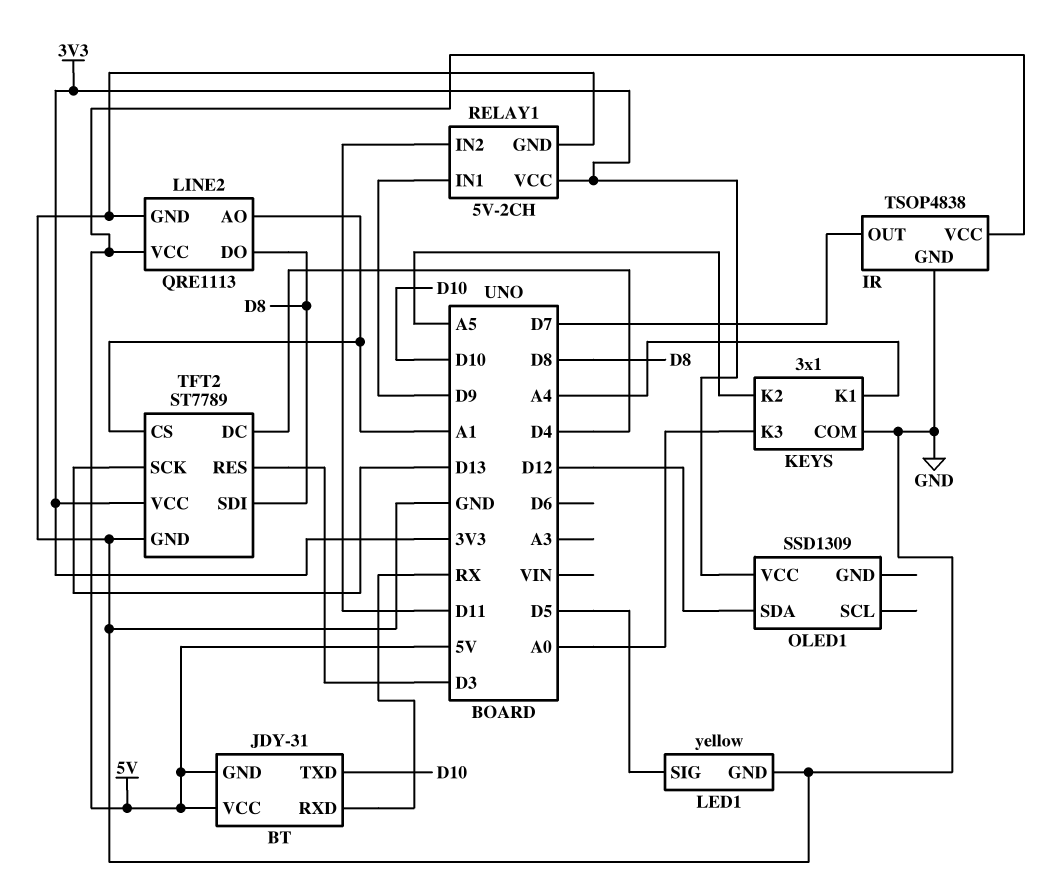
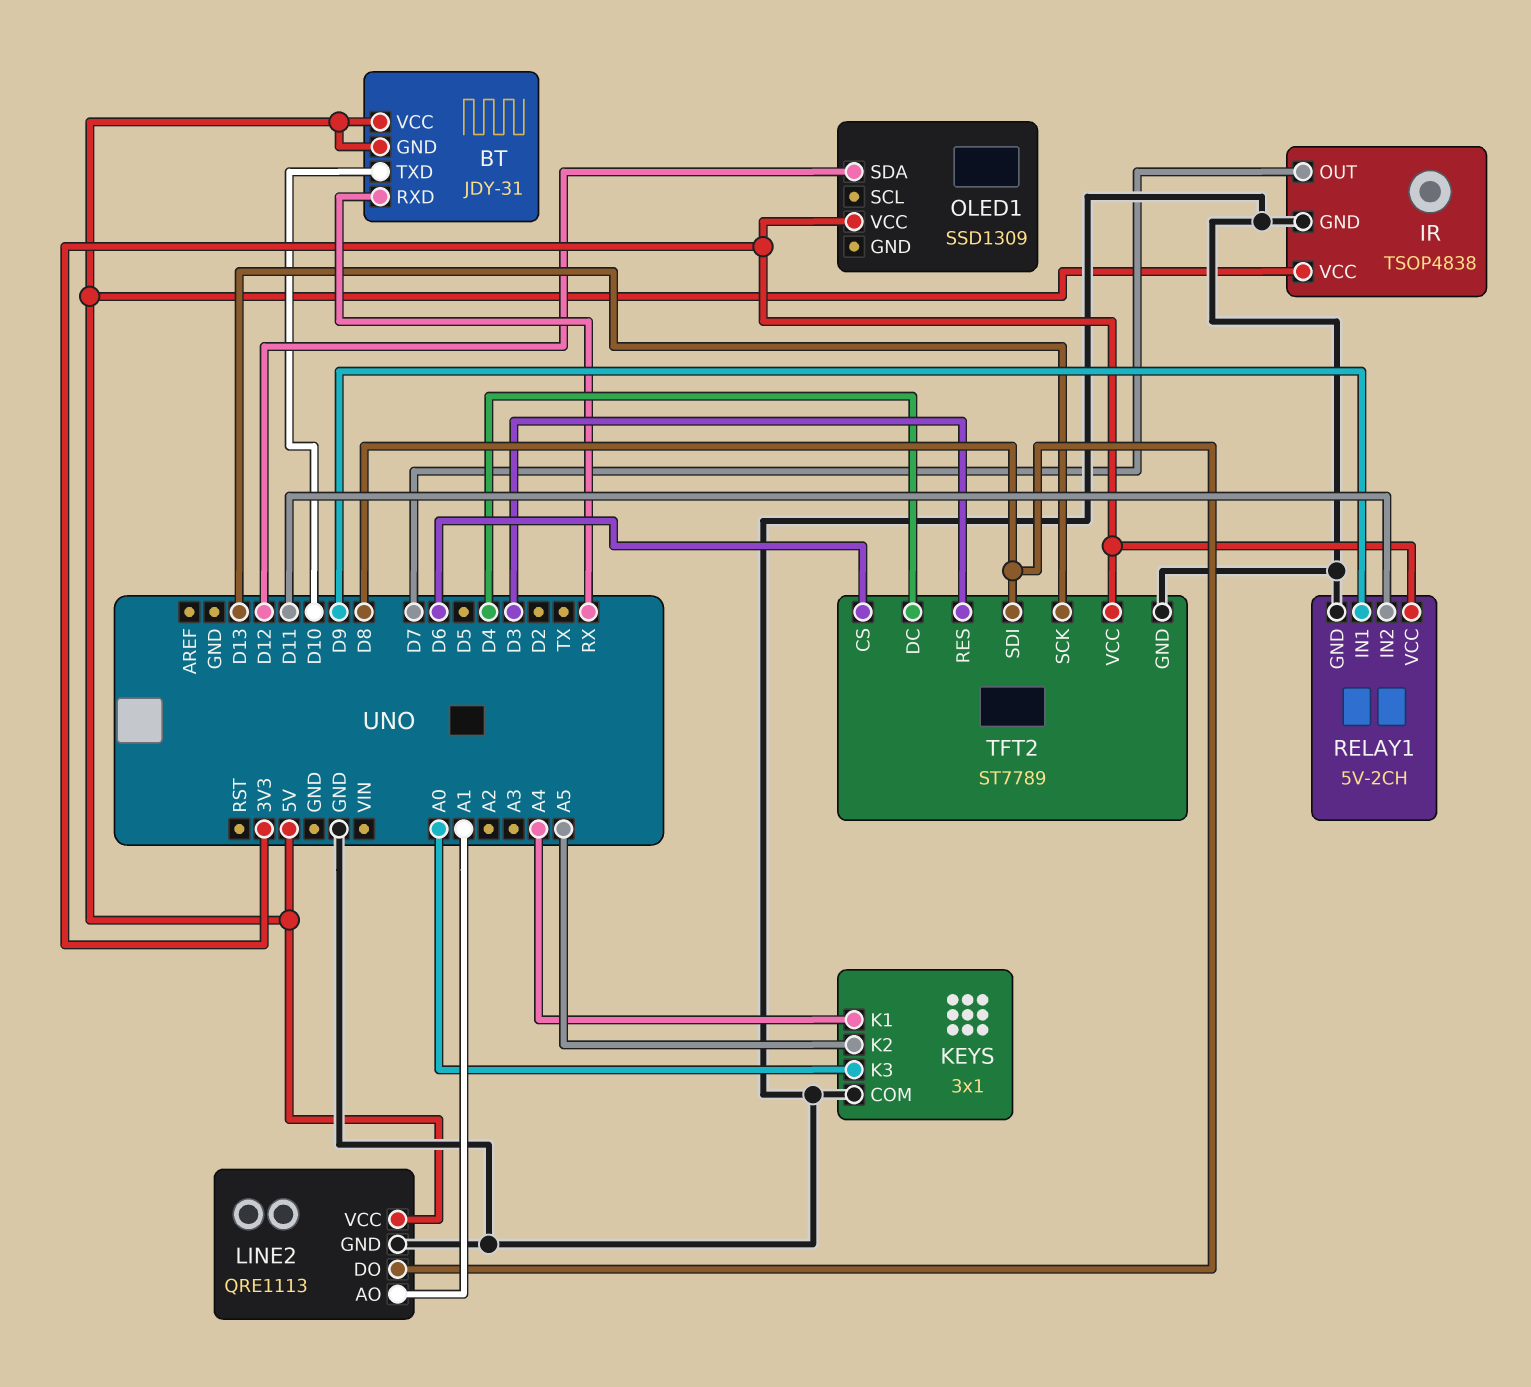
LED1: yellow -> none
LED1 pin GND: GND -> none
LED1 pin SIG: D5 -> none
TFT2 pin CS: A1 -> D6

